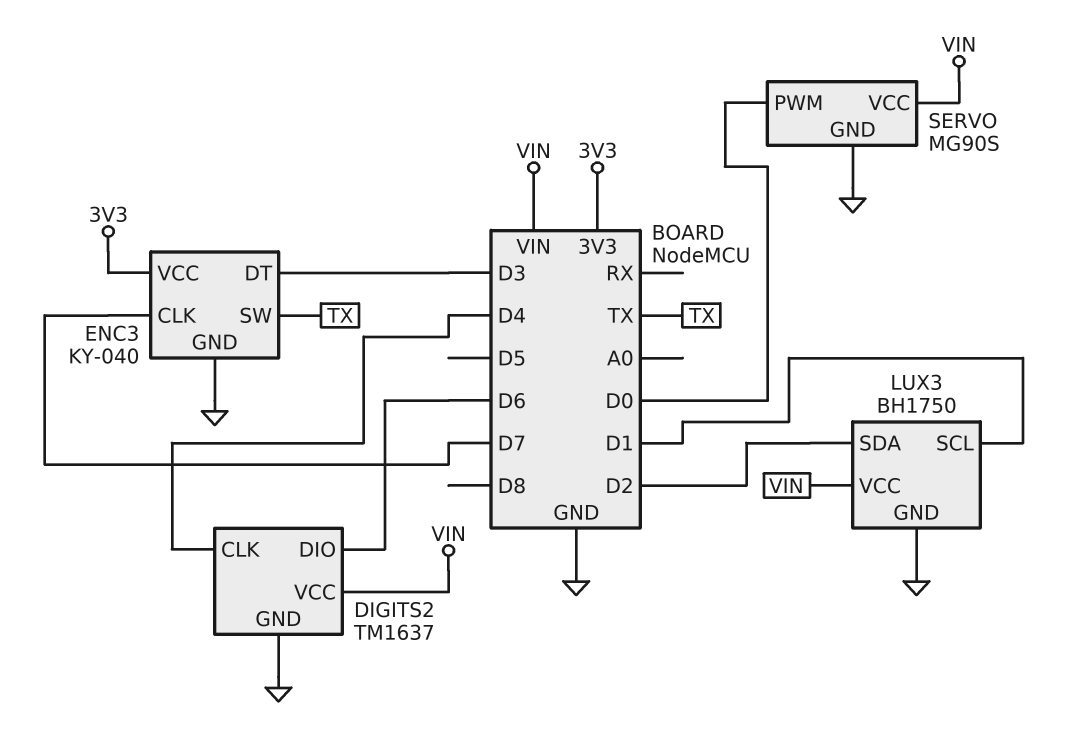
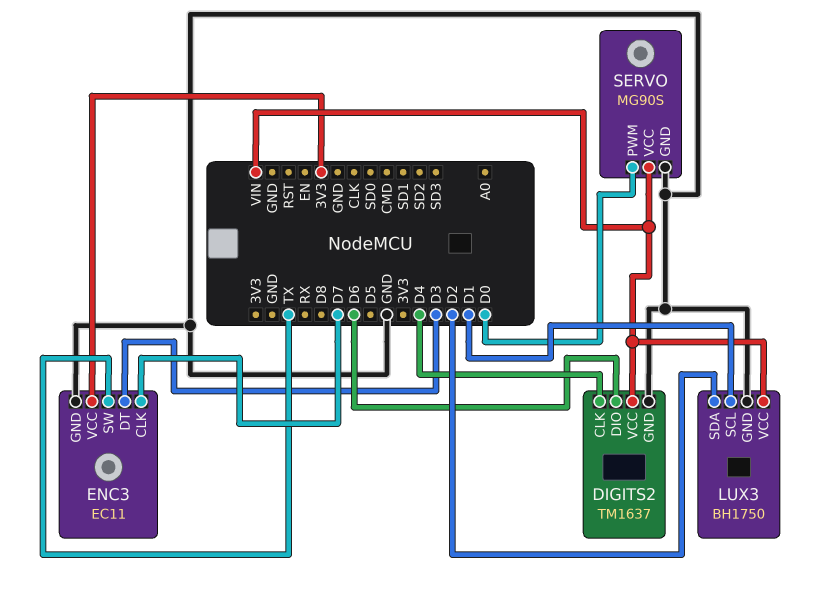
ENC3: KY-040 -> EC11

